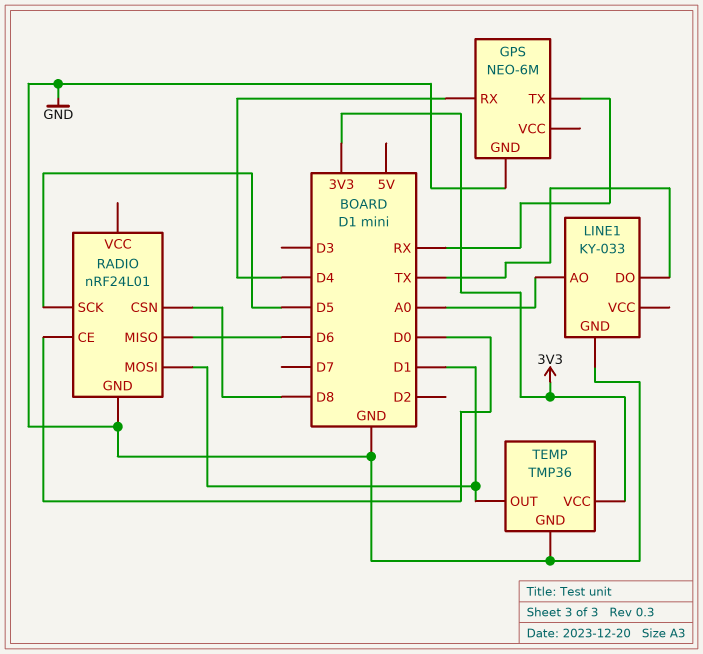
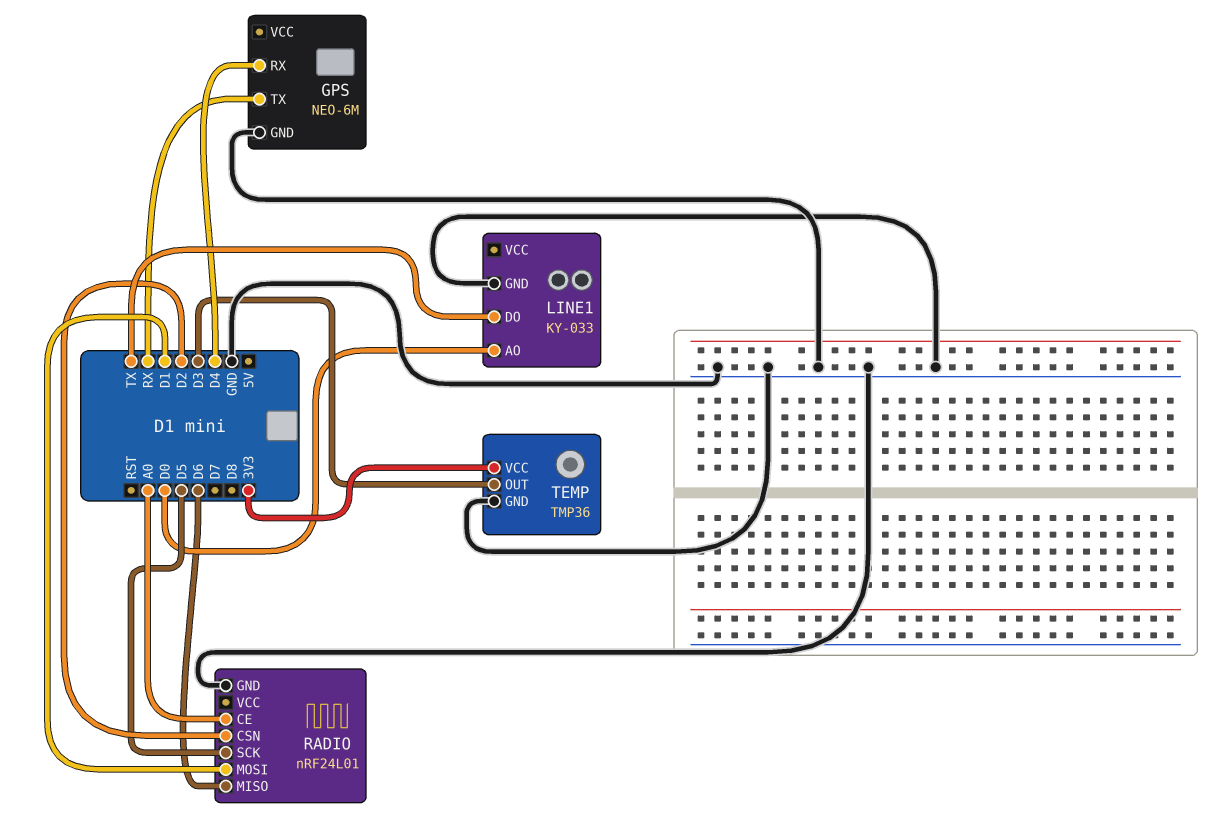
LINE1 pin AO: A0 -> D0
RADIO pin CE: D0 -> A0
RADIO pin CSN: D8 -> D2
TEMP pin OUT: D1 -> D3

